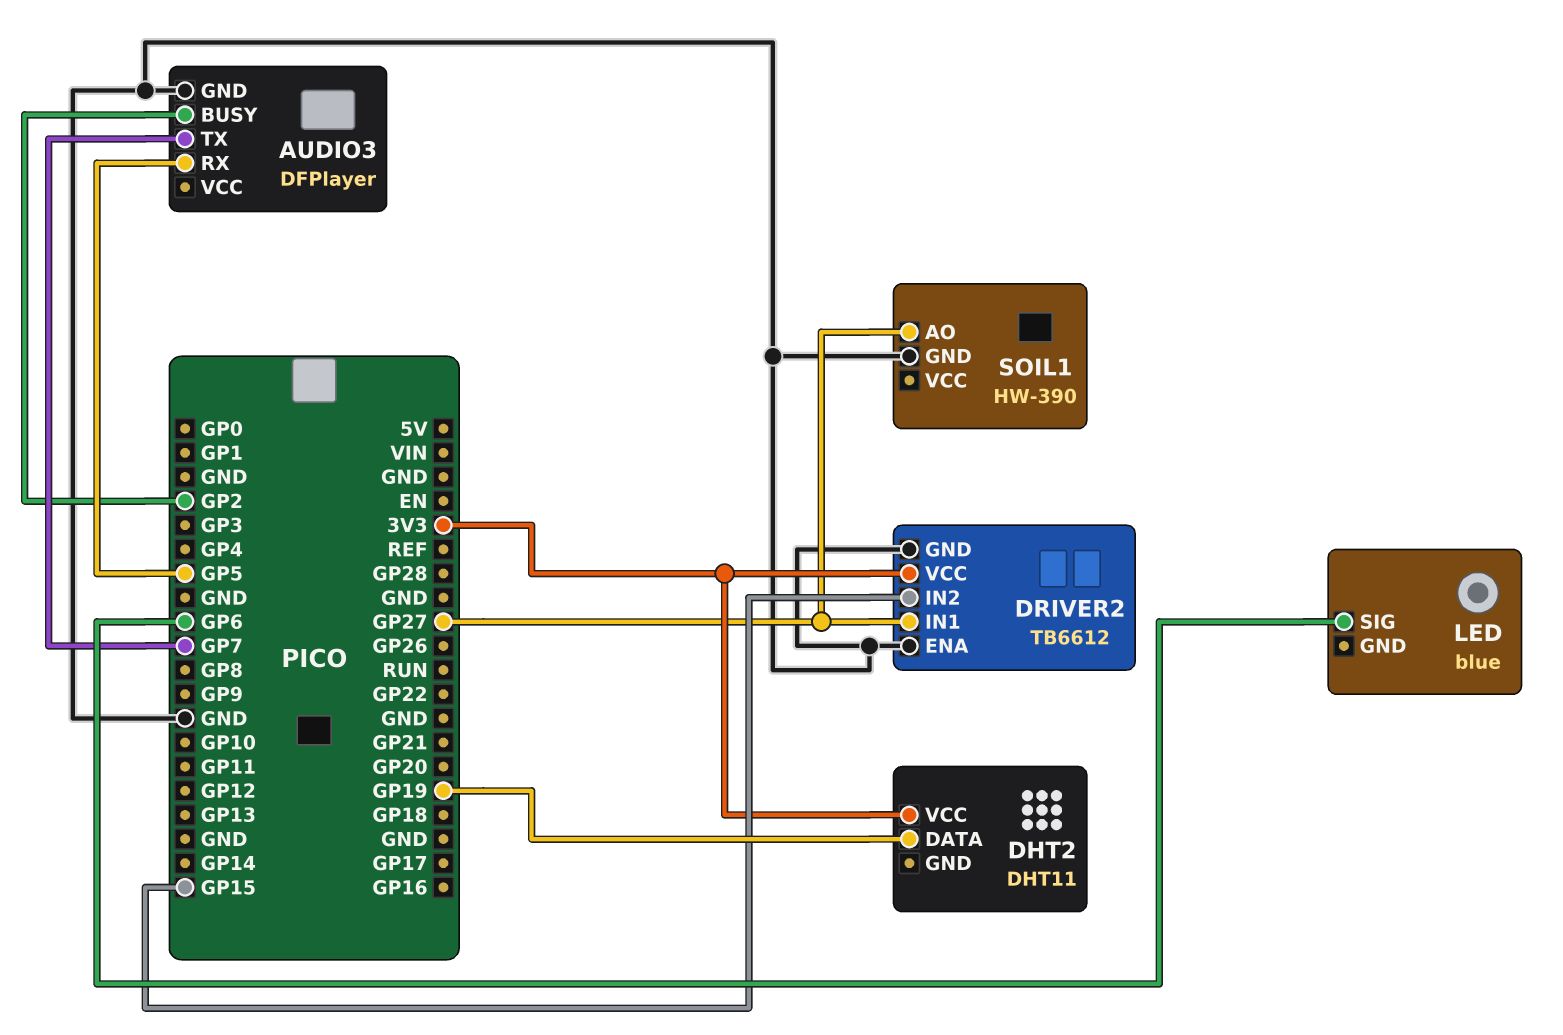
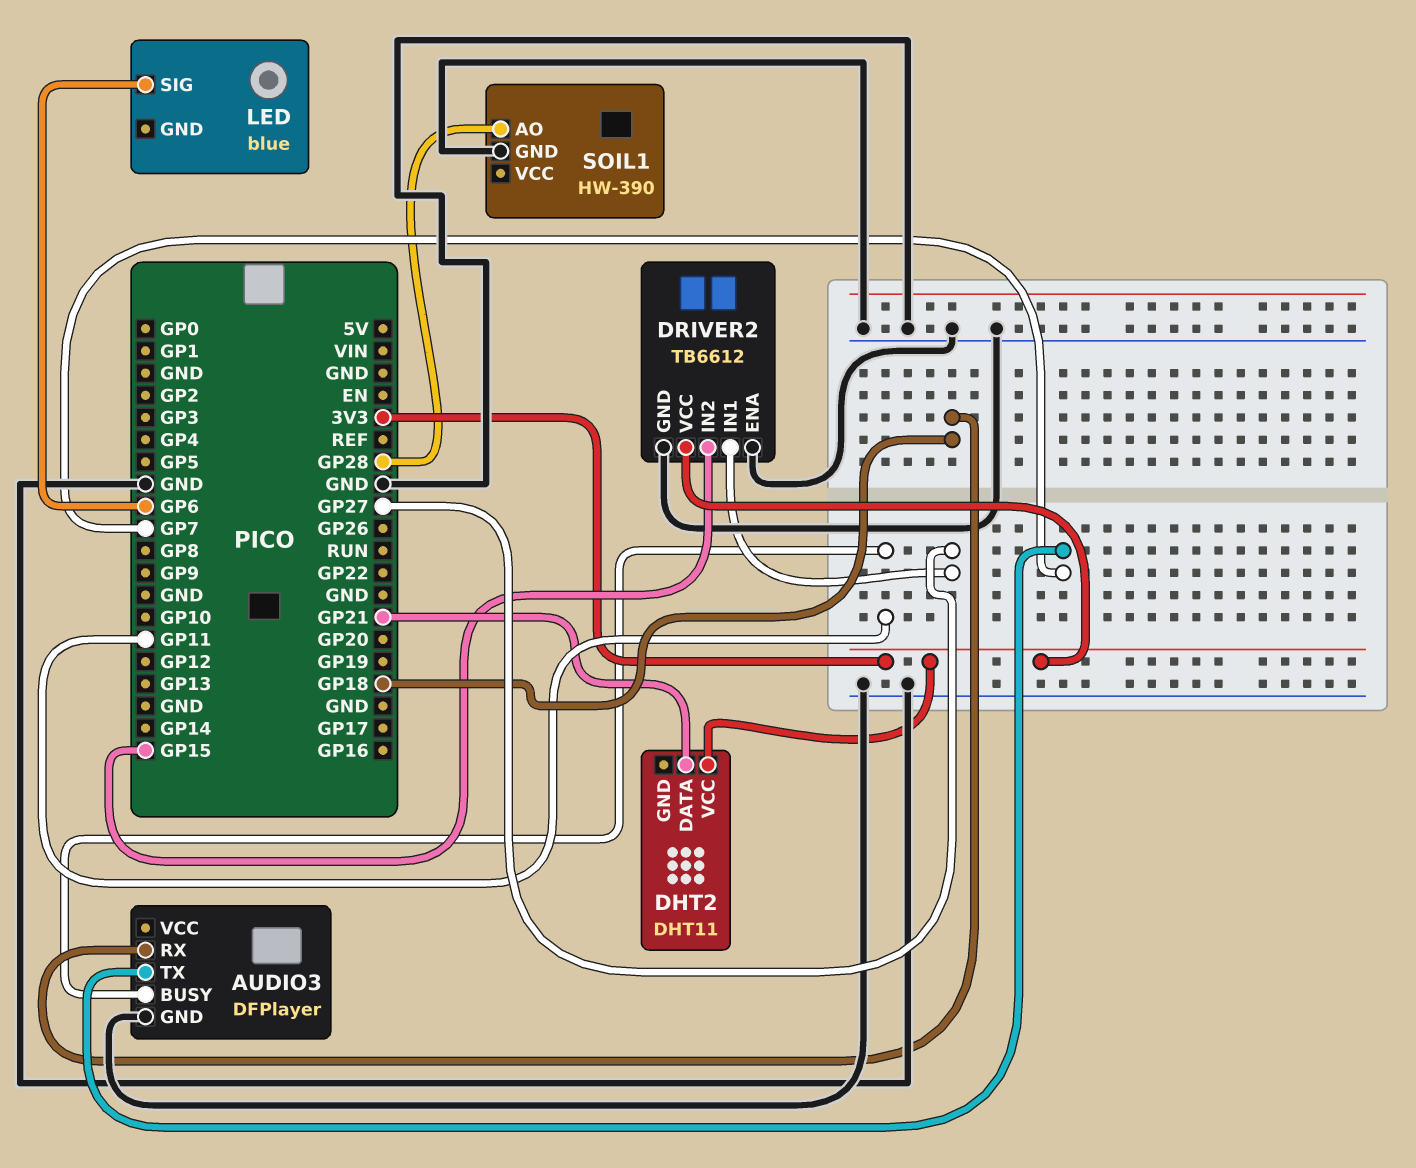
AUDIO3 pin BUSY: GP2 -> GP11
AUDIO3 pin RX: GP5 -> GP18
DHT2 pin DATA: GP19 -> GP21
SOIL1 pin AO: GP27 -> GP28

